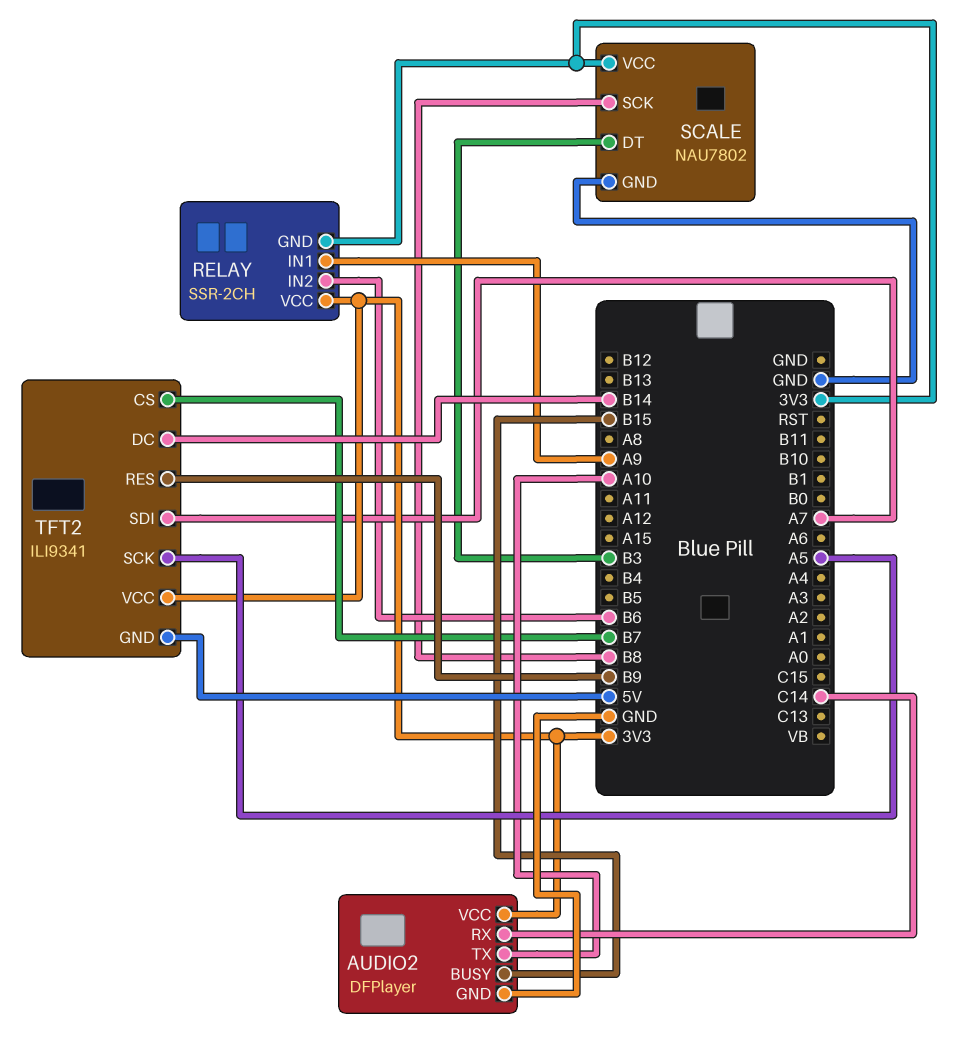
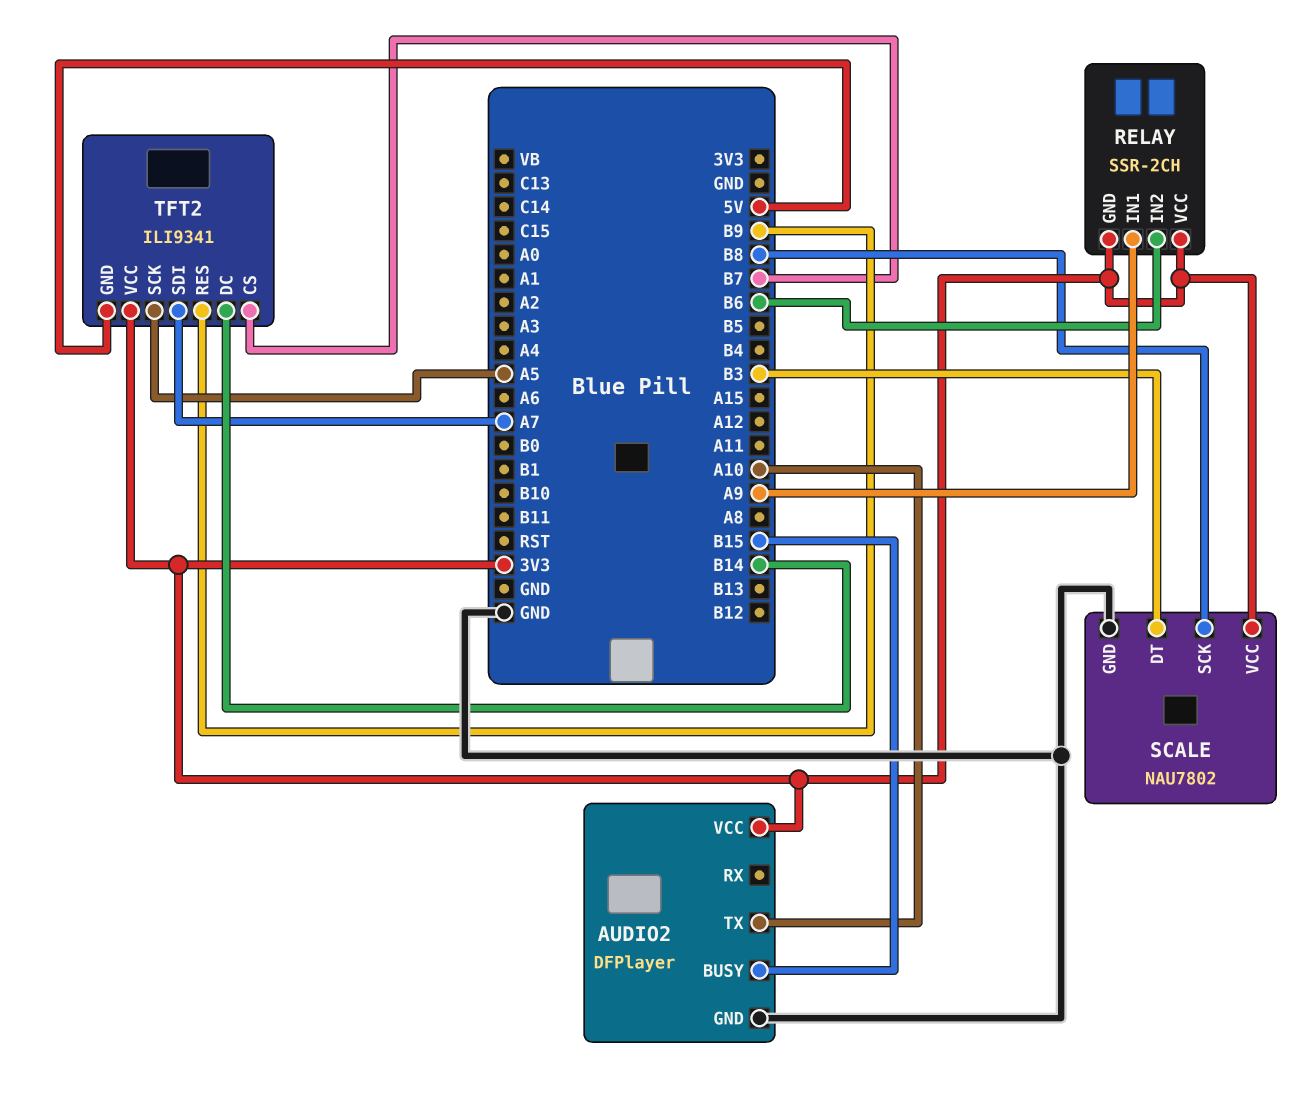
AUDIO2 pin RX: C14 -> none

